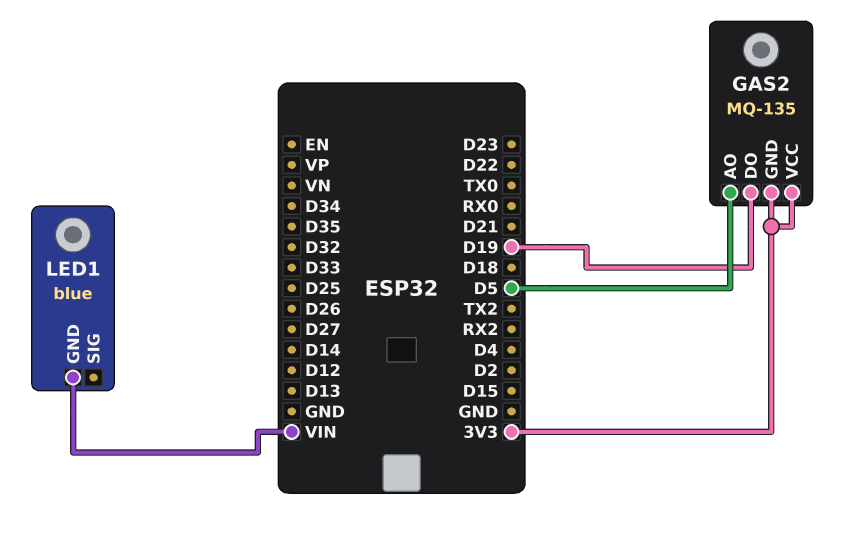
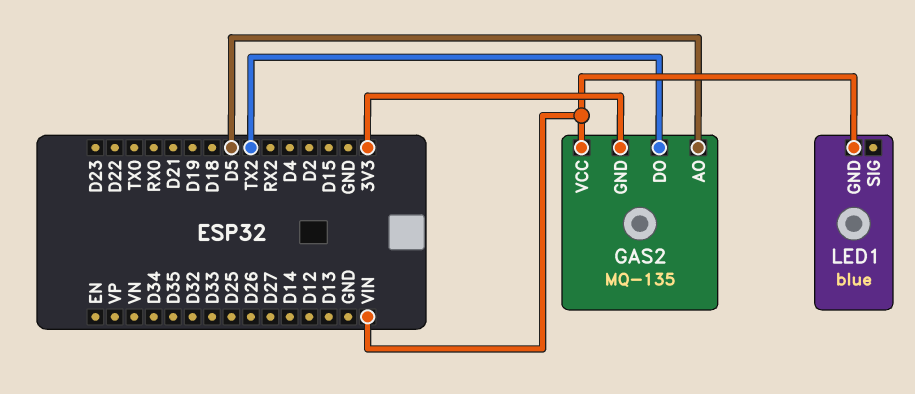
GAS2 pin DO: D19 -> TX2
GAS2 pin VCC: 3V3 -> VIN

